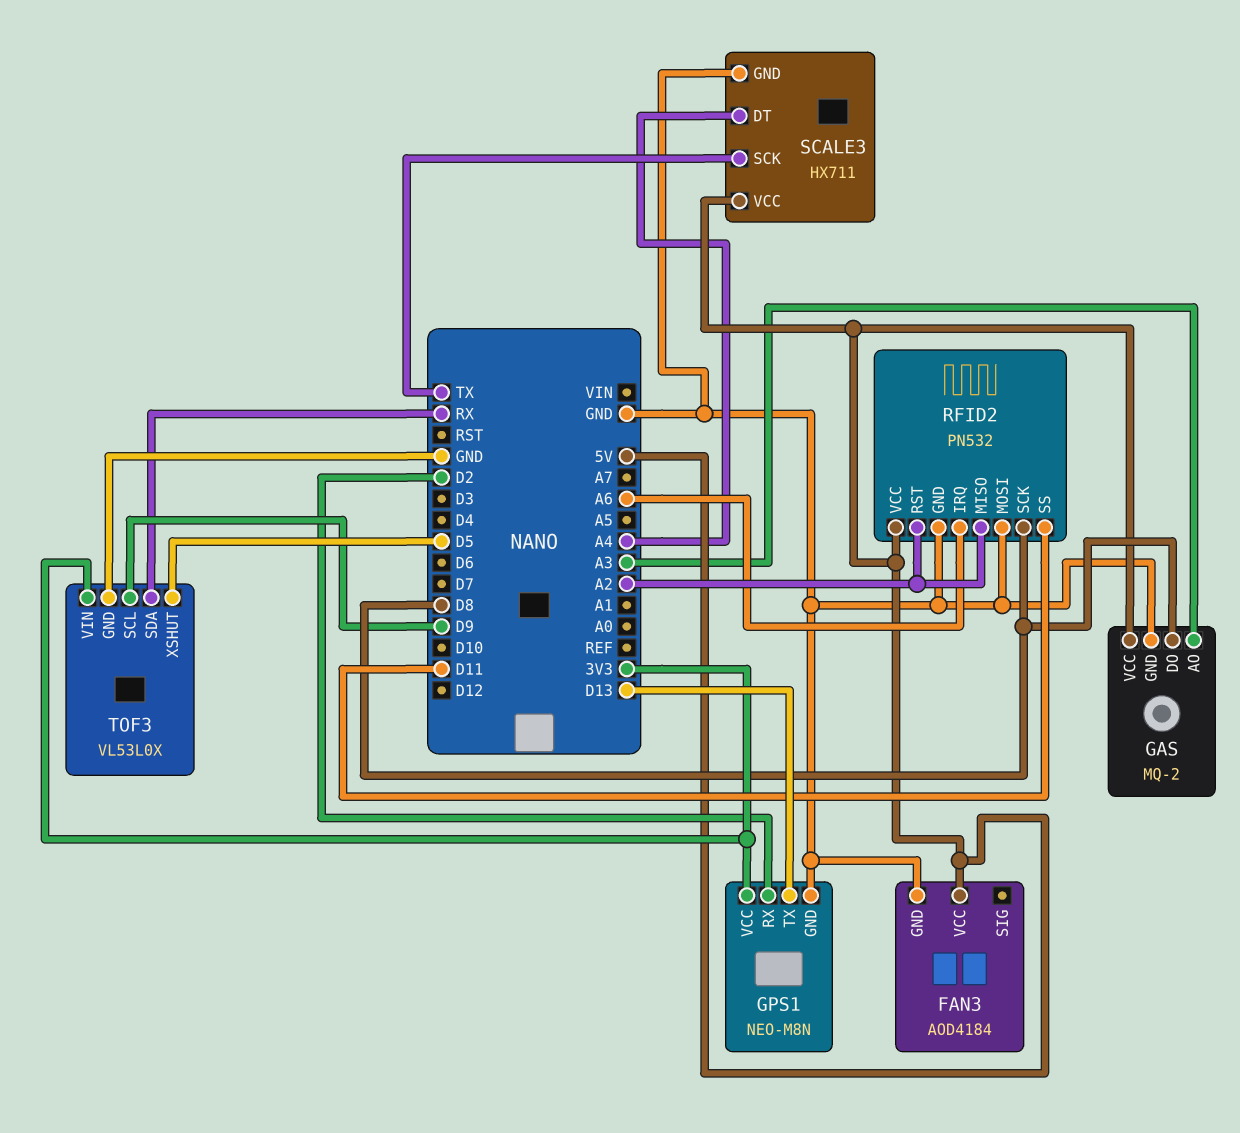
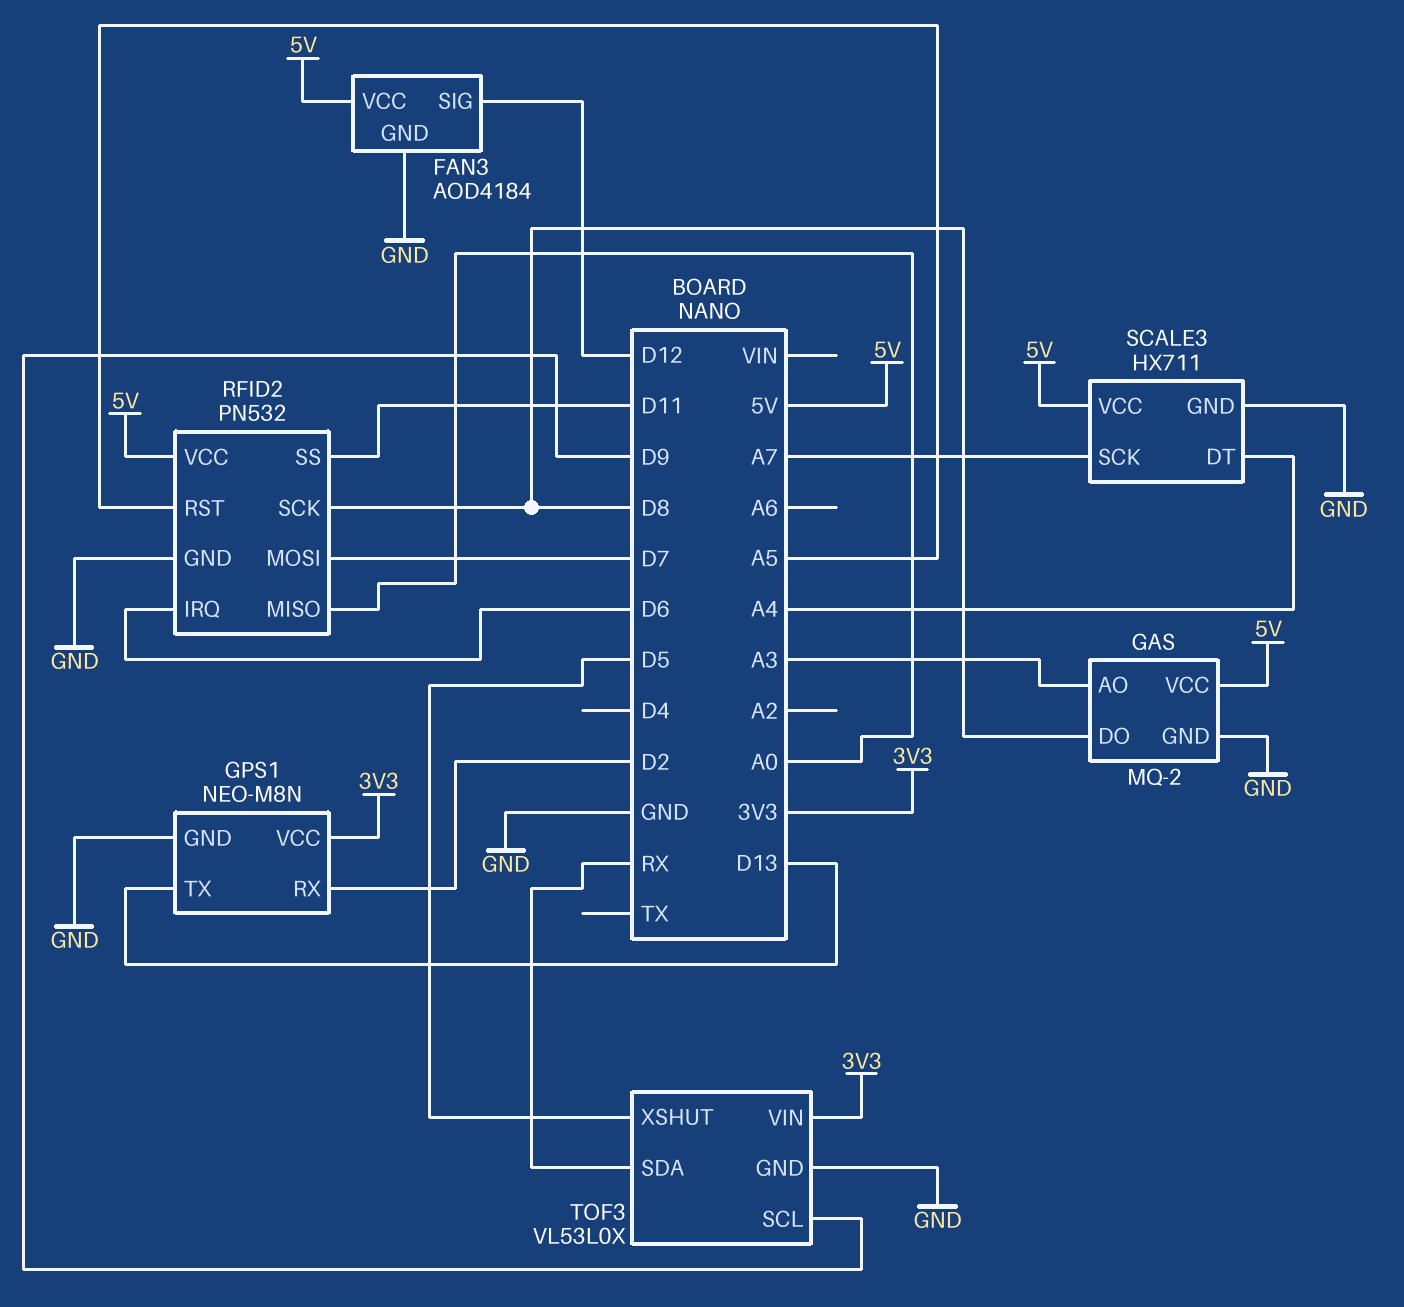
FAN3 pin SIG: none -> D12
RFID2 pin IRQ: A6 -> D6
RFID2 pin MISO: A2 -> A0
RFID2 pin MOSI: GND -> D7
RFID2 pin RST: A2 -> A5
SCALE3 pin SCK: TX -> A7

